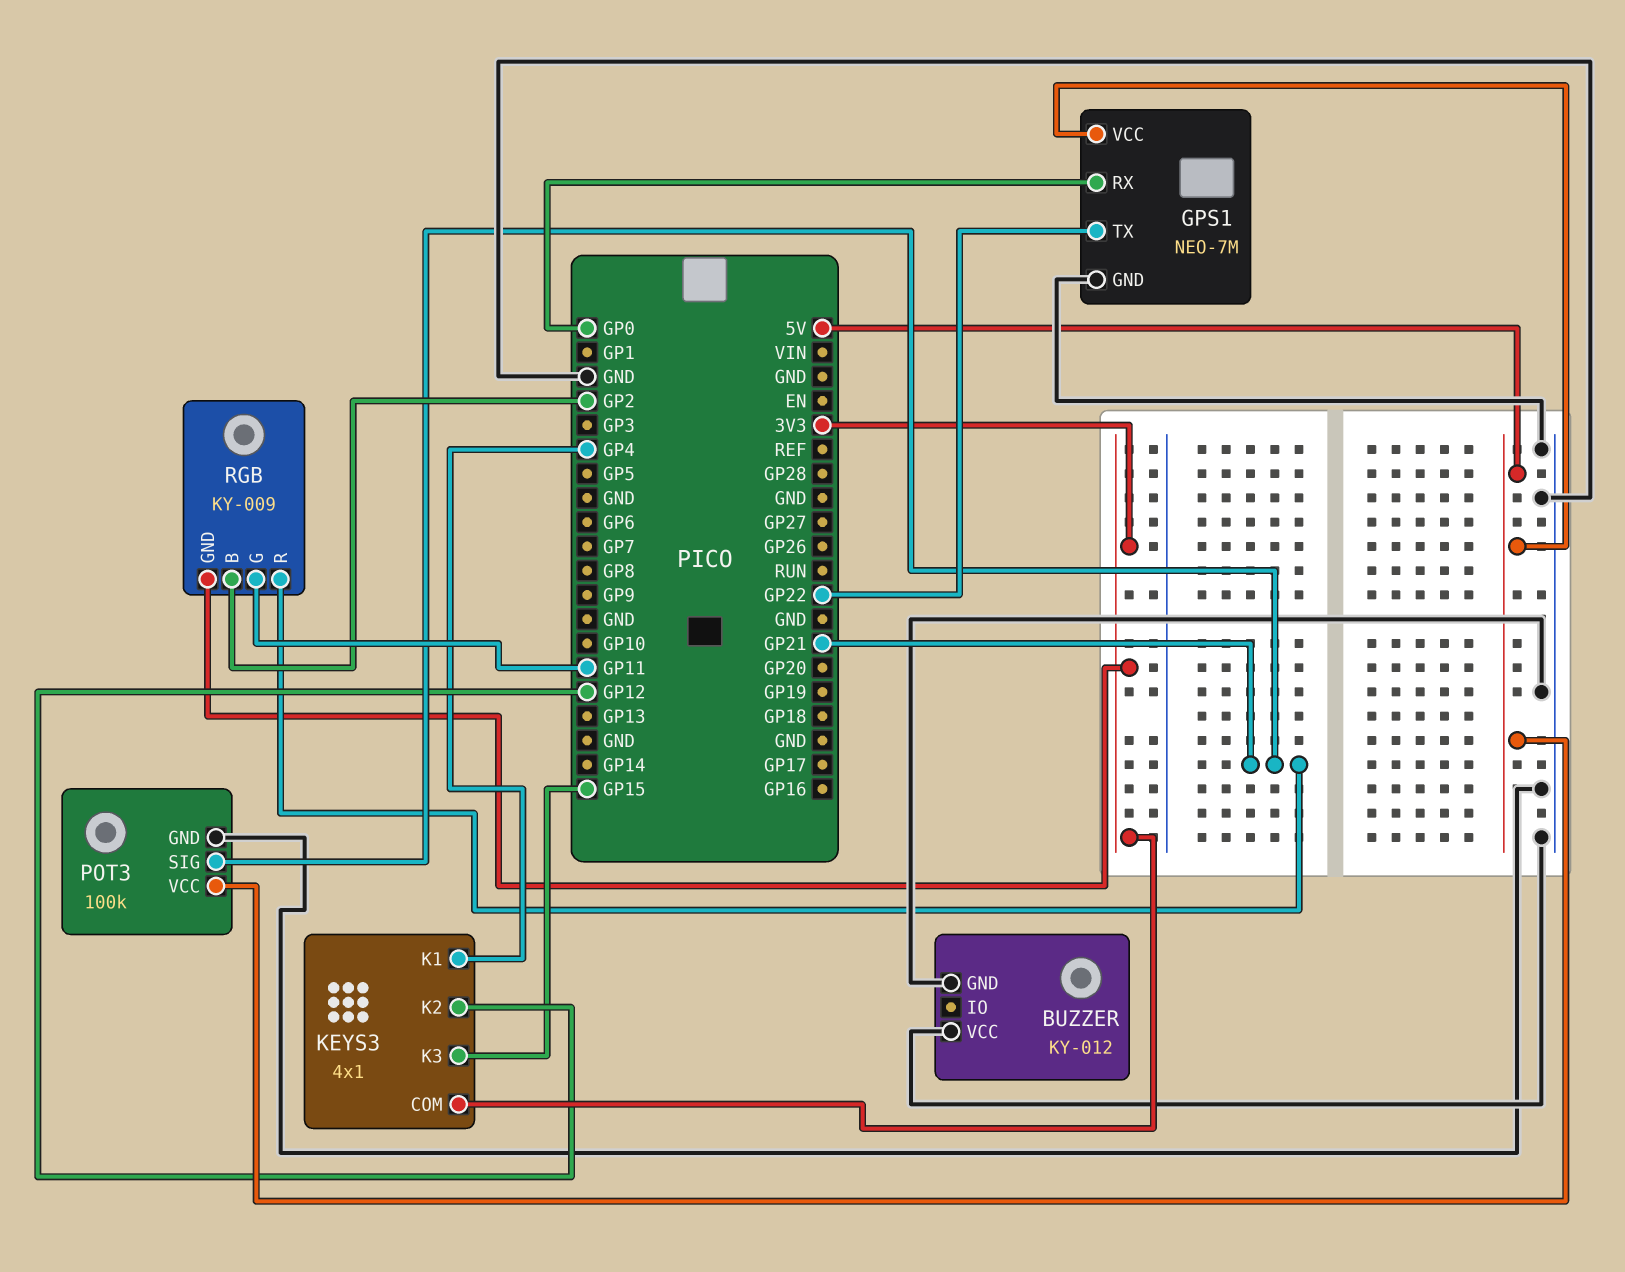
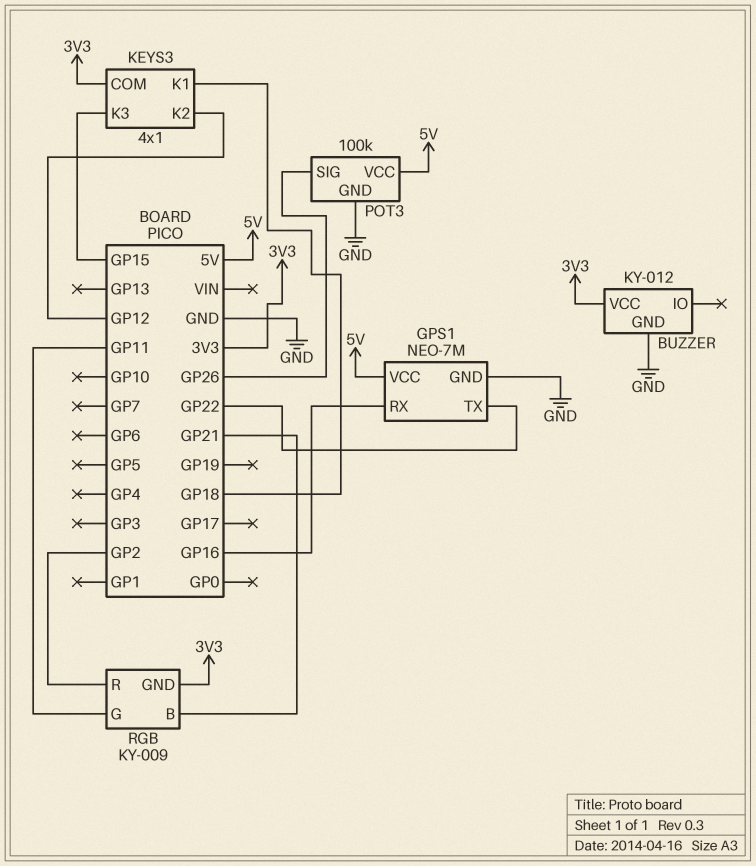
BUZZER pin VCC: GND -> 3V3
GPS1 pin RX: GP0 -> GP16
KEYS3 pin K1: GP4 -> GP18
POT3 pin SIG: GP21 -> GP26
RGB pin B: GP2 -> GP21
RGB pin R: GP21 -> GP2

